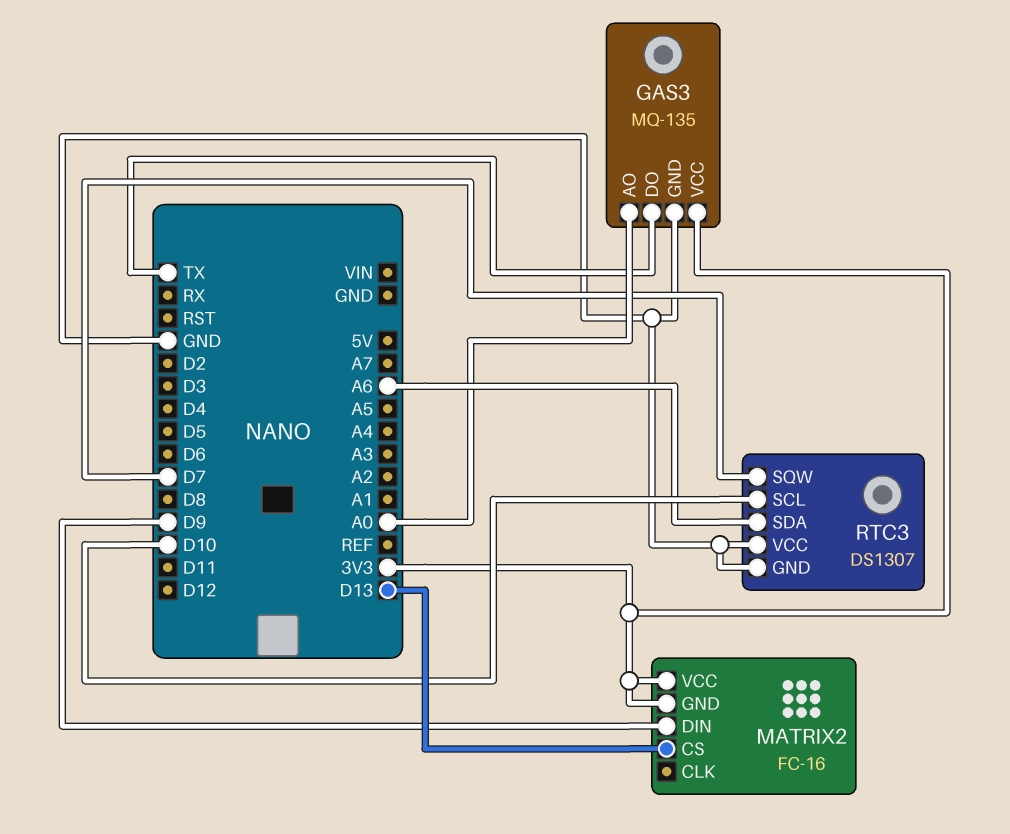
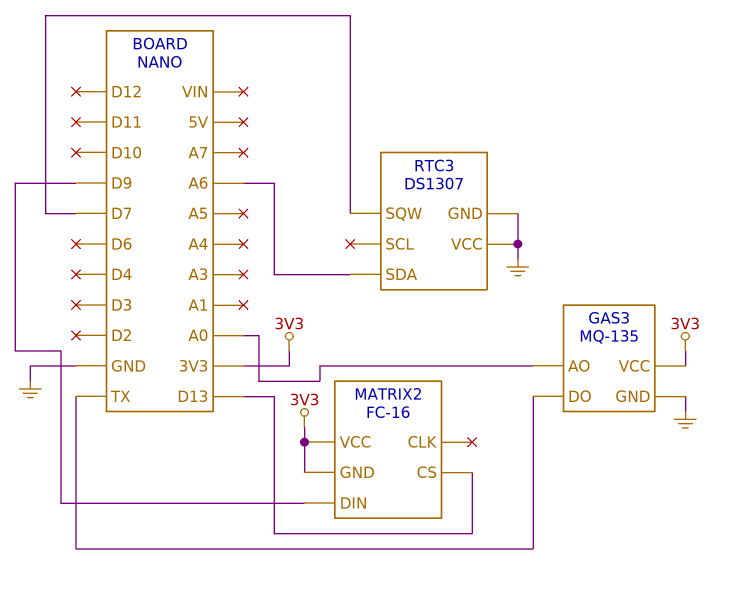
RTC3 pin SCL: D10 -> none

